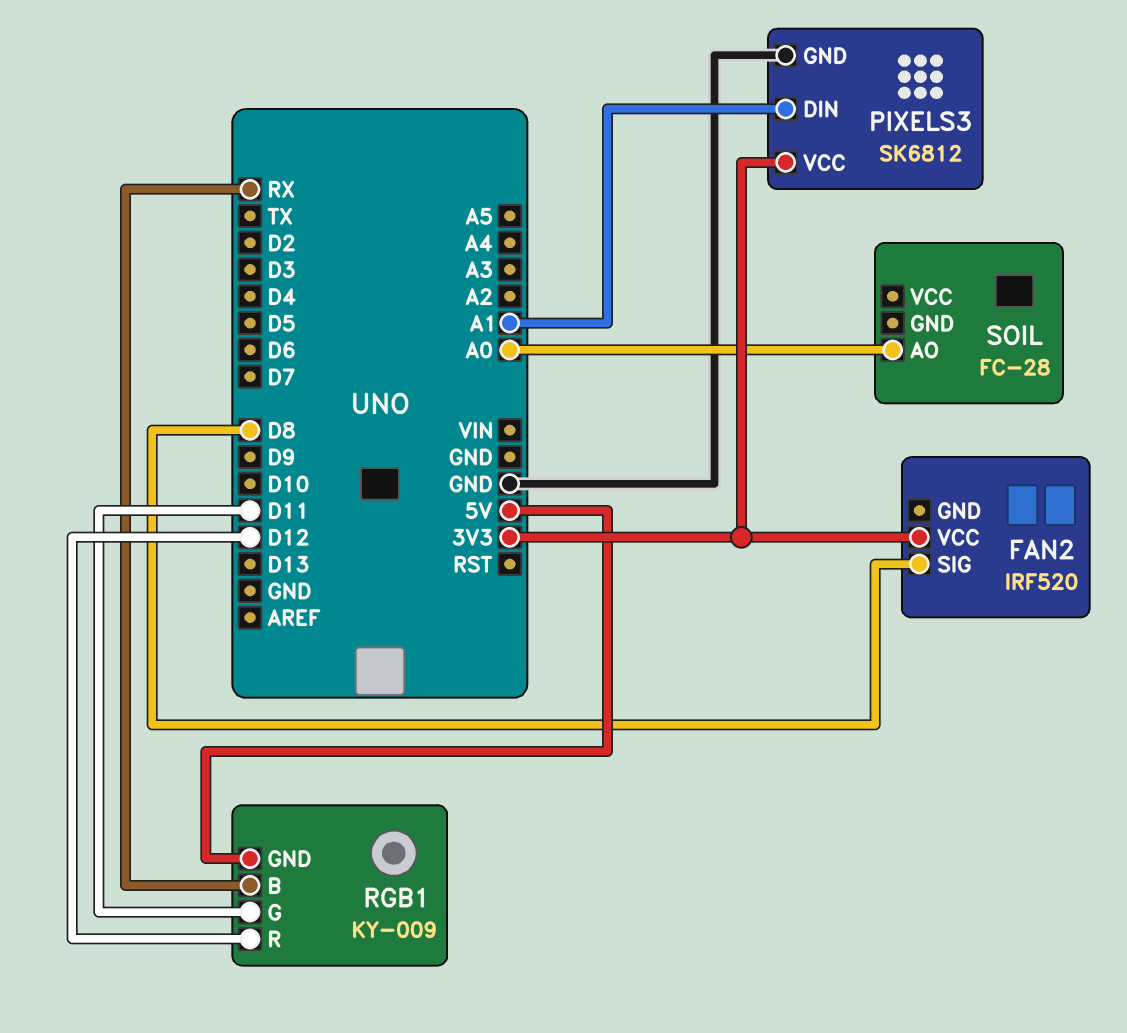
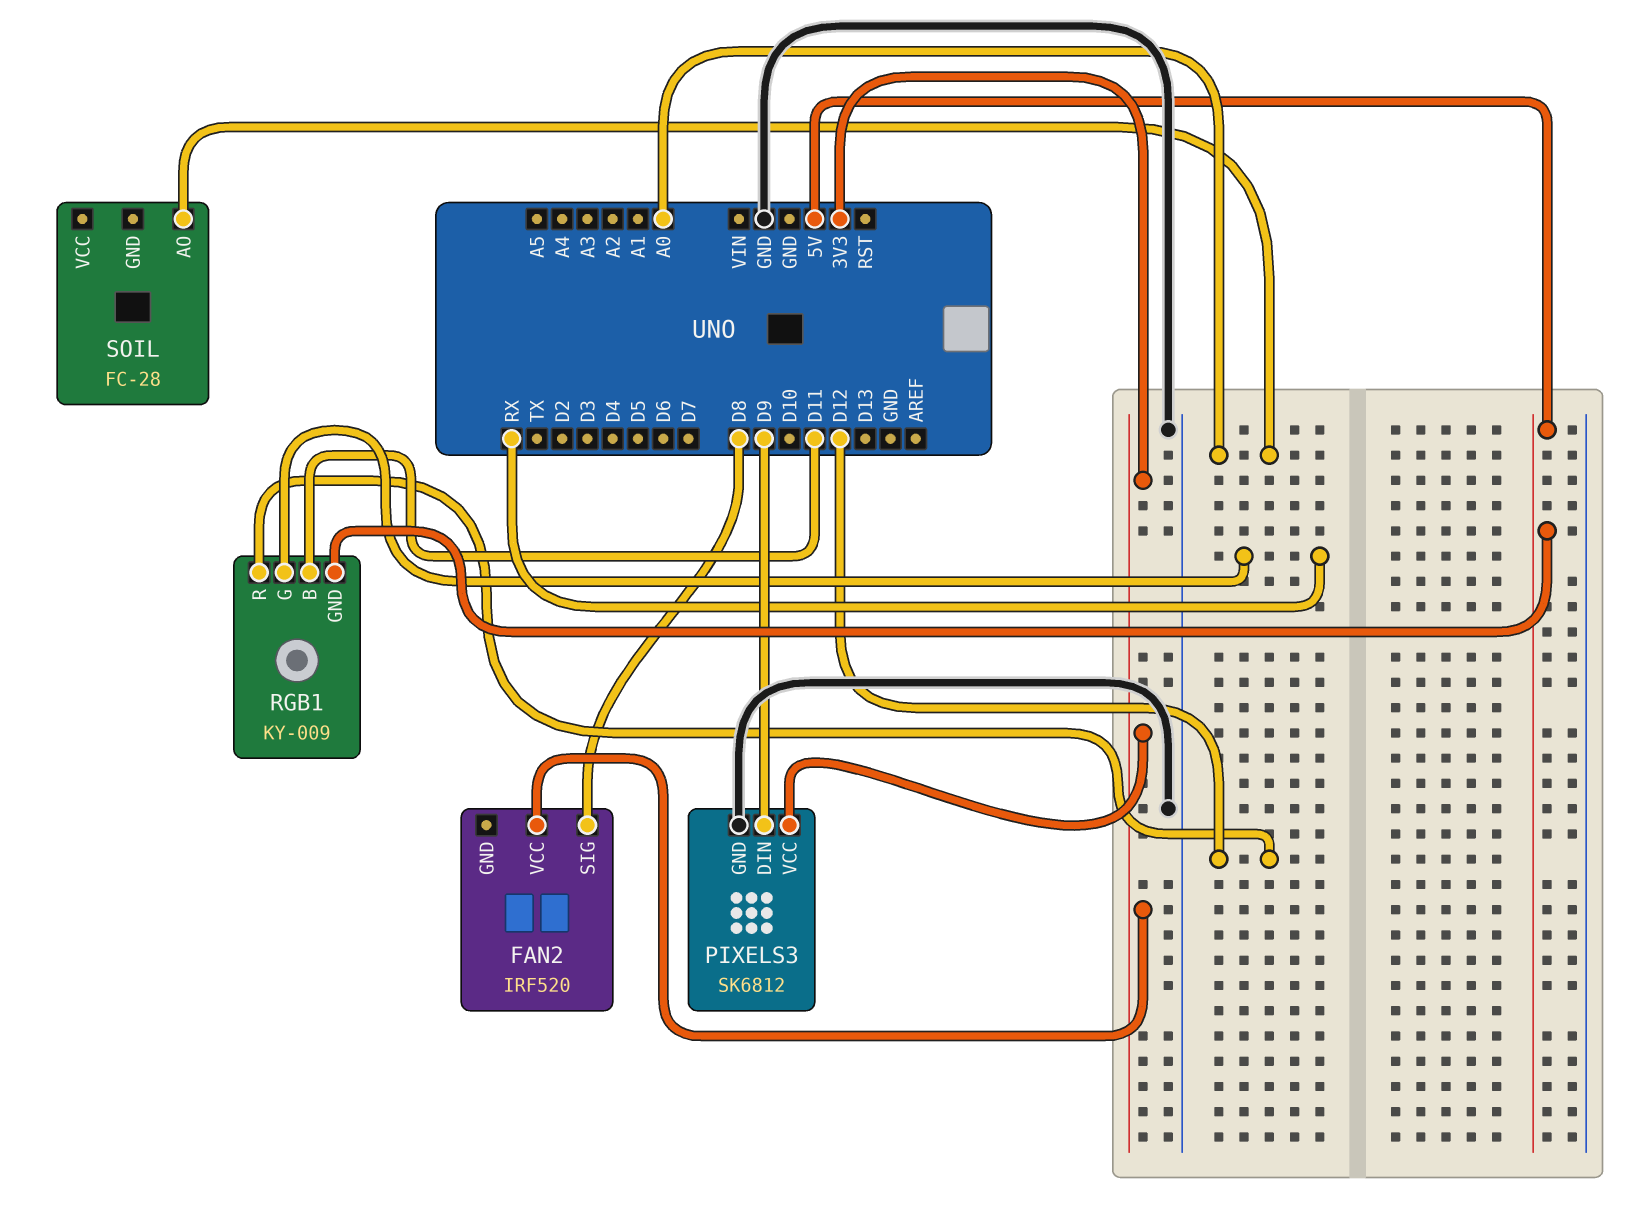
PIXELS3 pin DIN: A1 -> D9
RGB1 pin B: RX -> D11
RGB1 pin G: D11 -> RX

